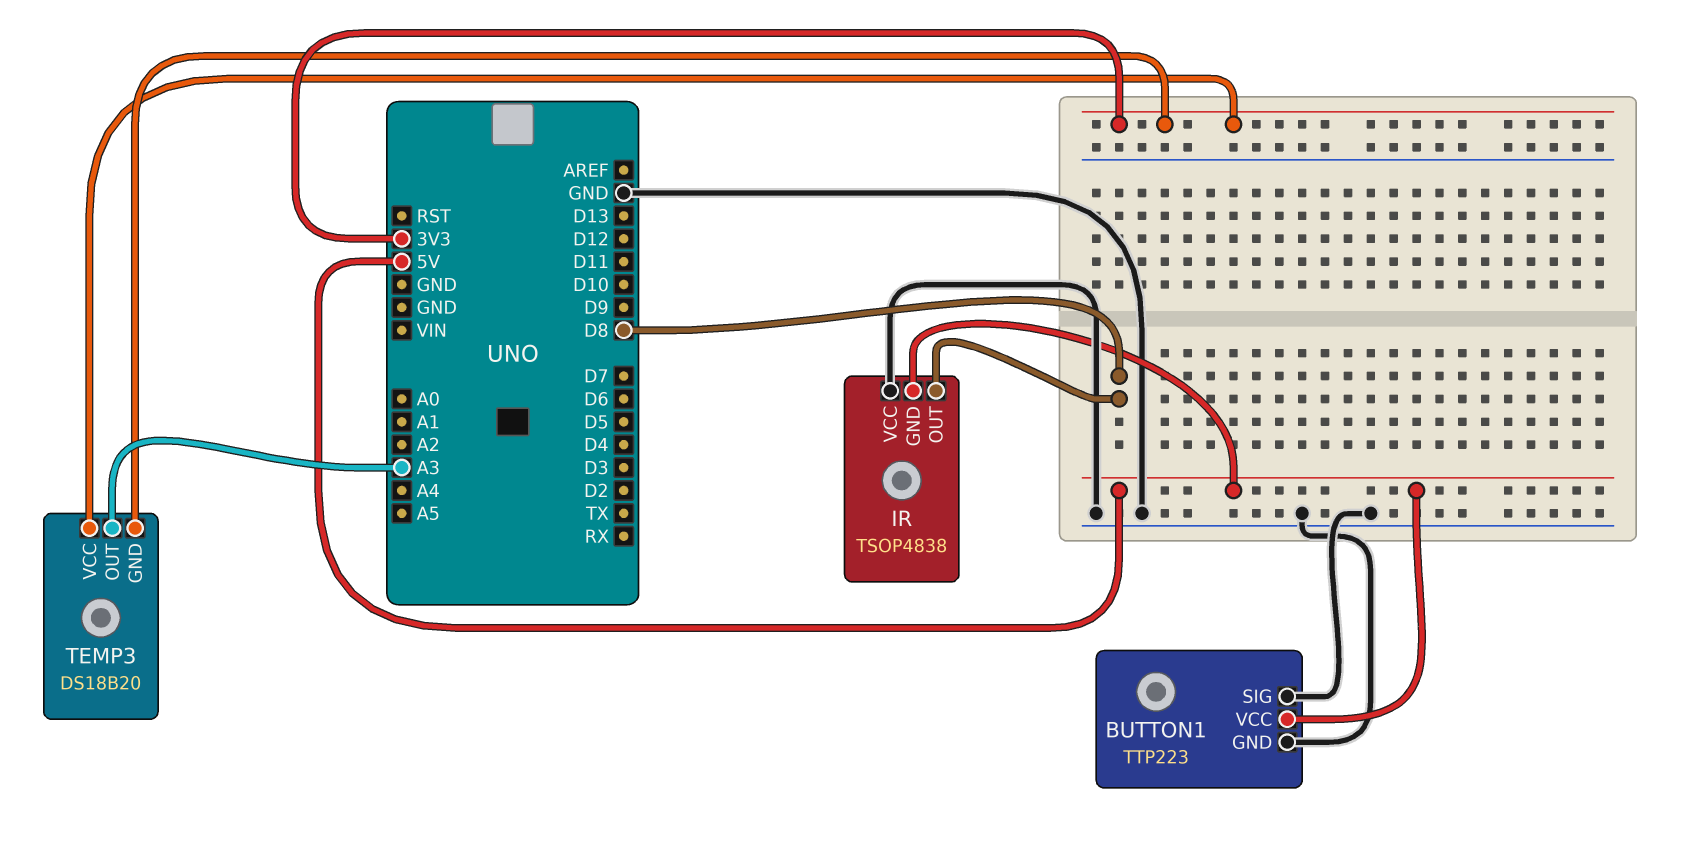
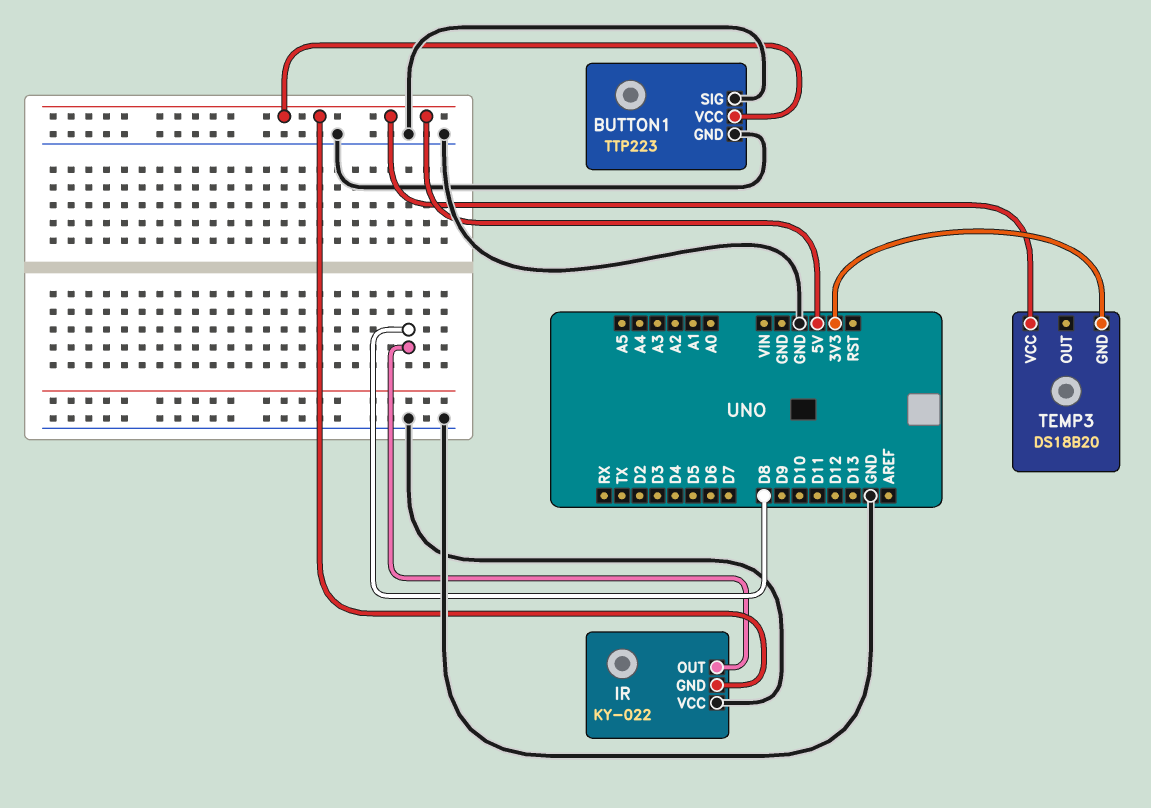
IR: TSOP4838 -> KY-022
TEMP3 pin OUT: A3 -> none
TEMP3 pin VCC: 3V3 -> 5V

